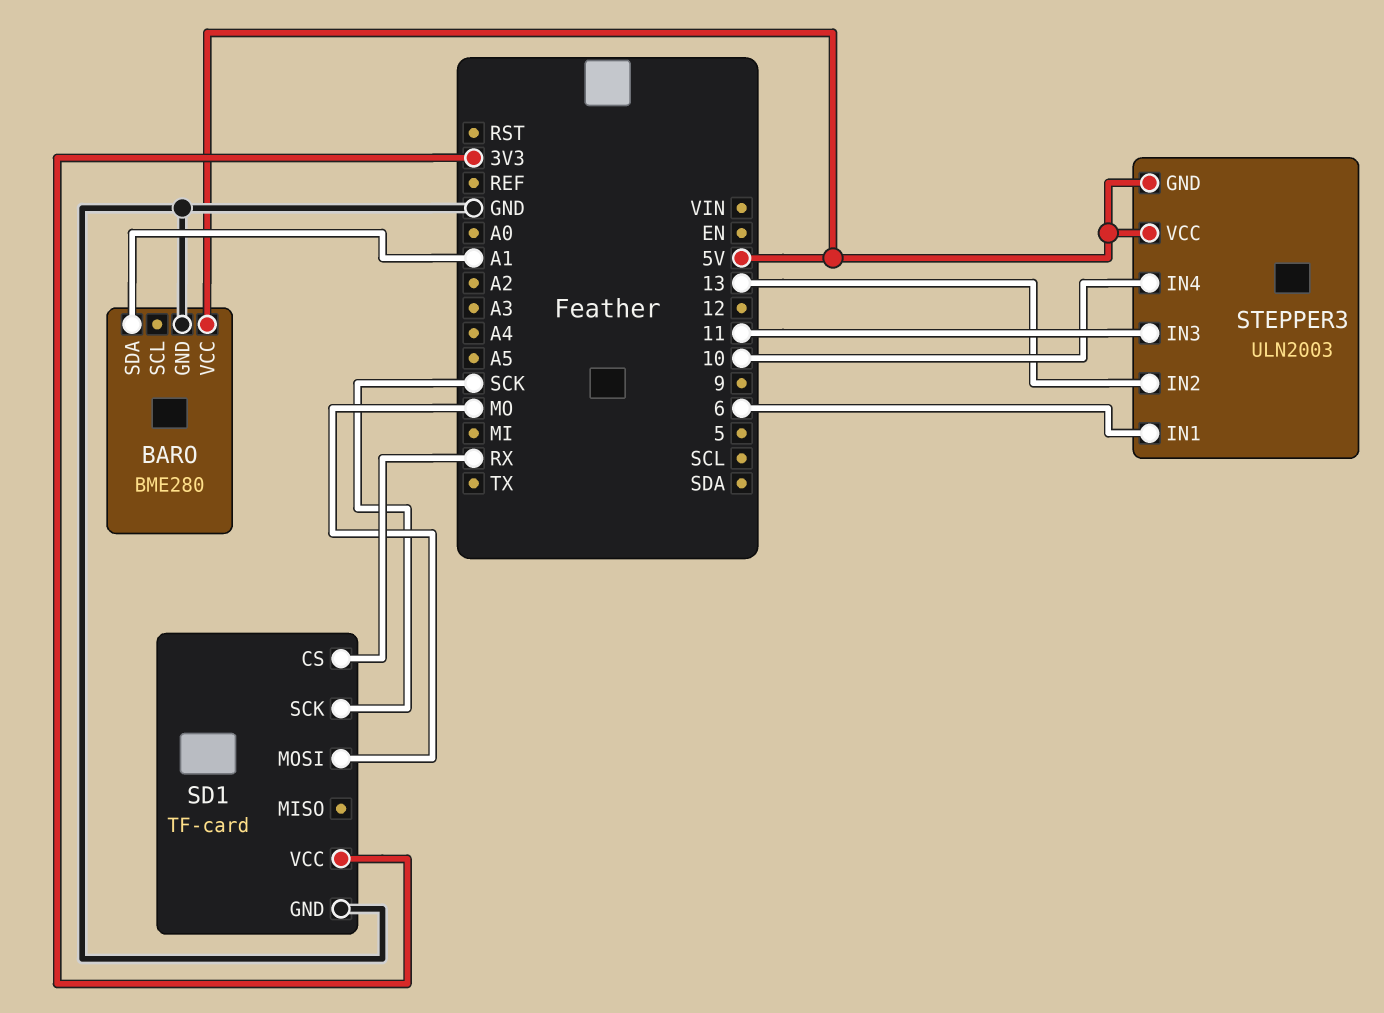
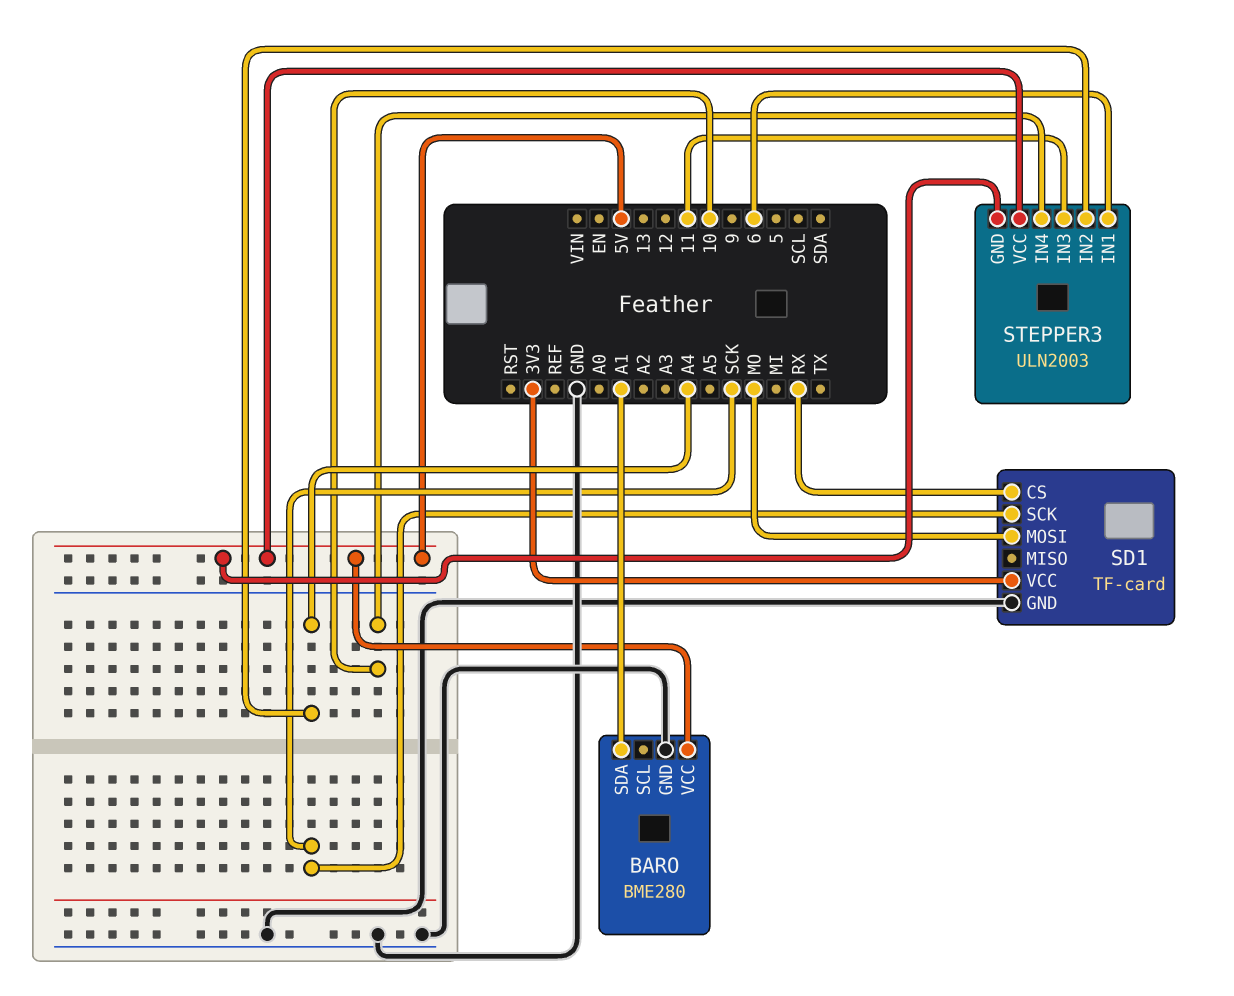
STEPPER3 pin IN2: 13 -> A4

